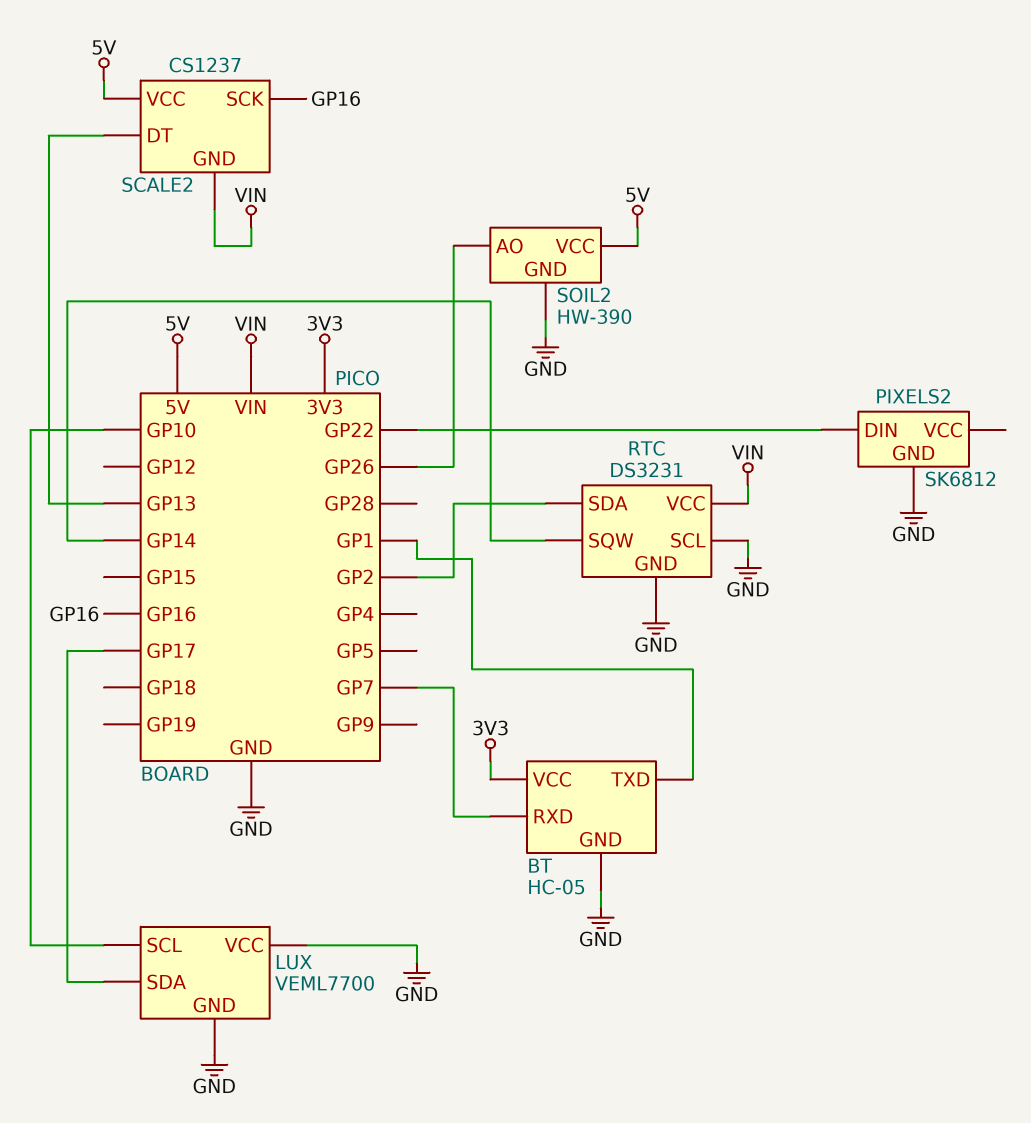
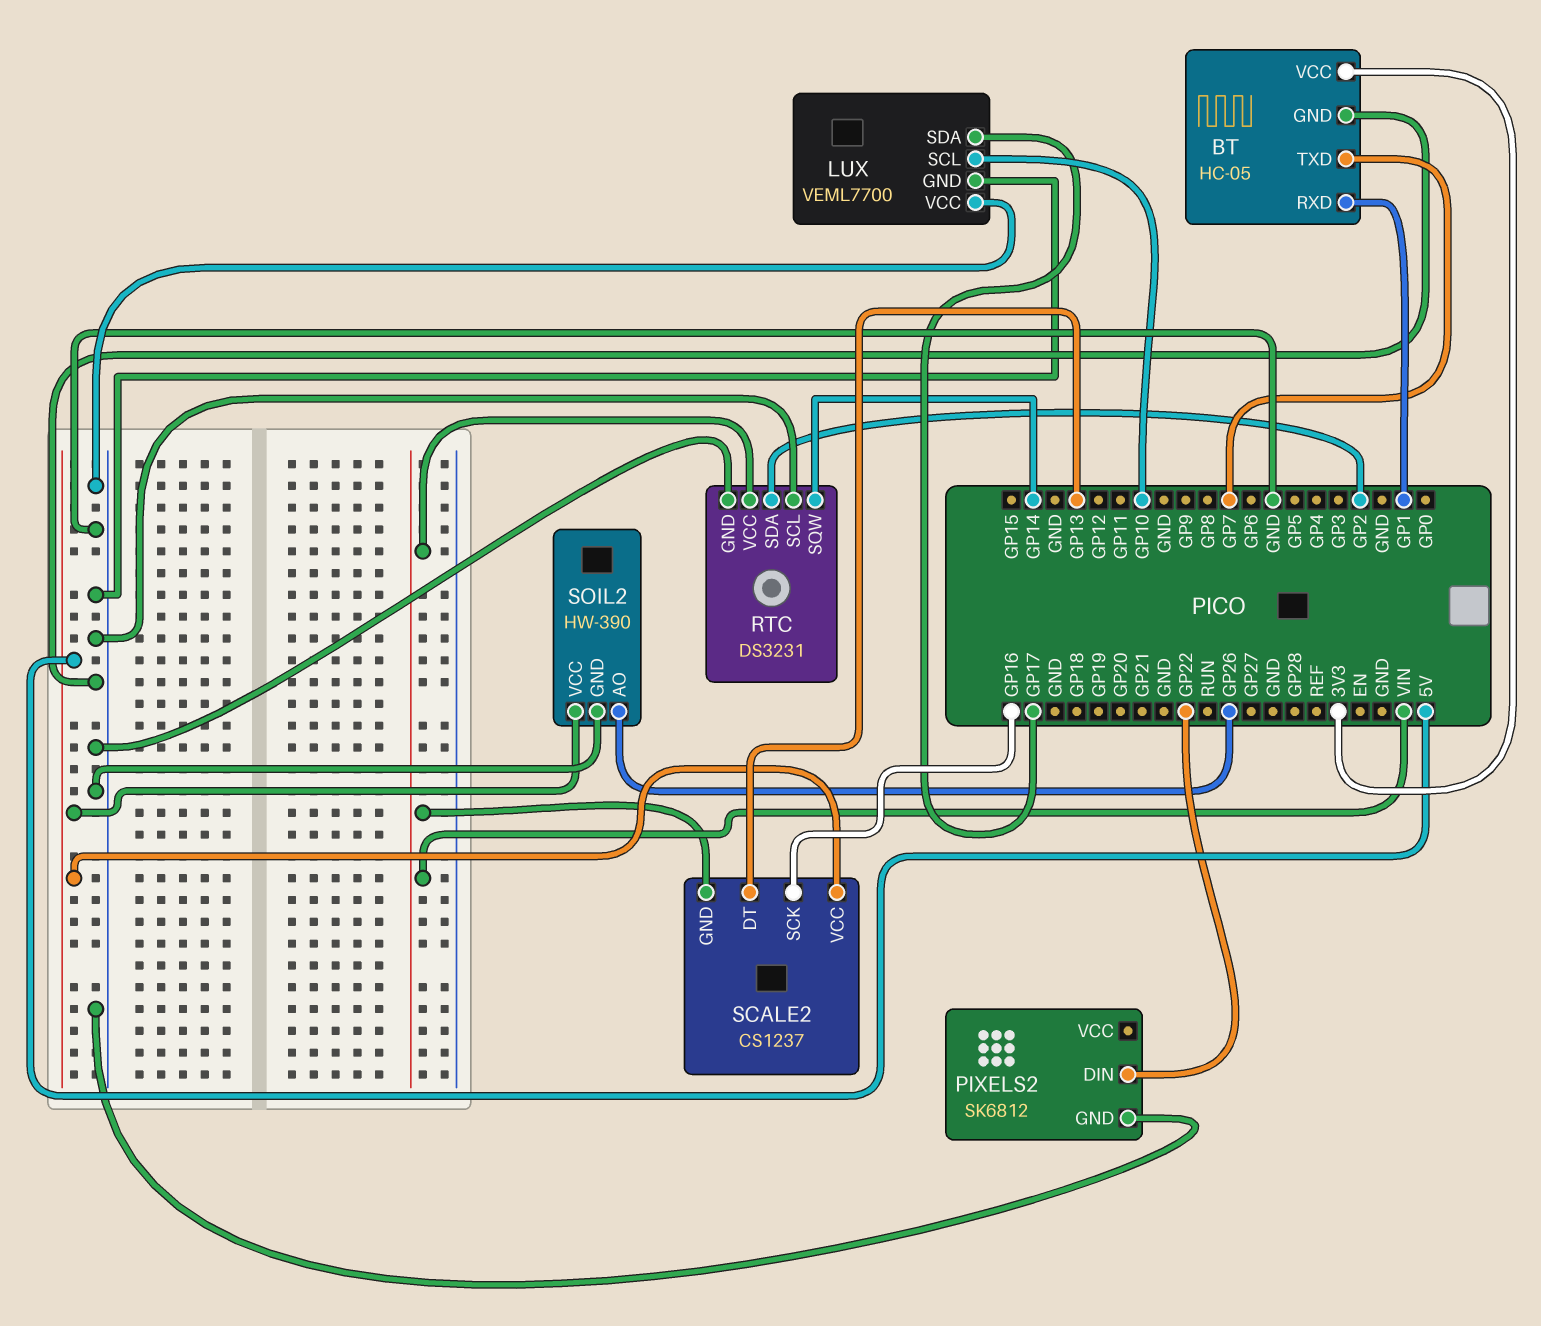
BT pin RXD: GP7 -> GP1
BT pin TXD: GP1 -> GP7

